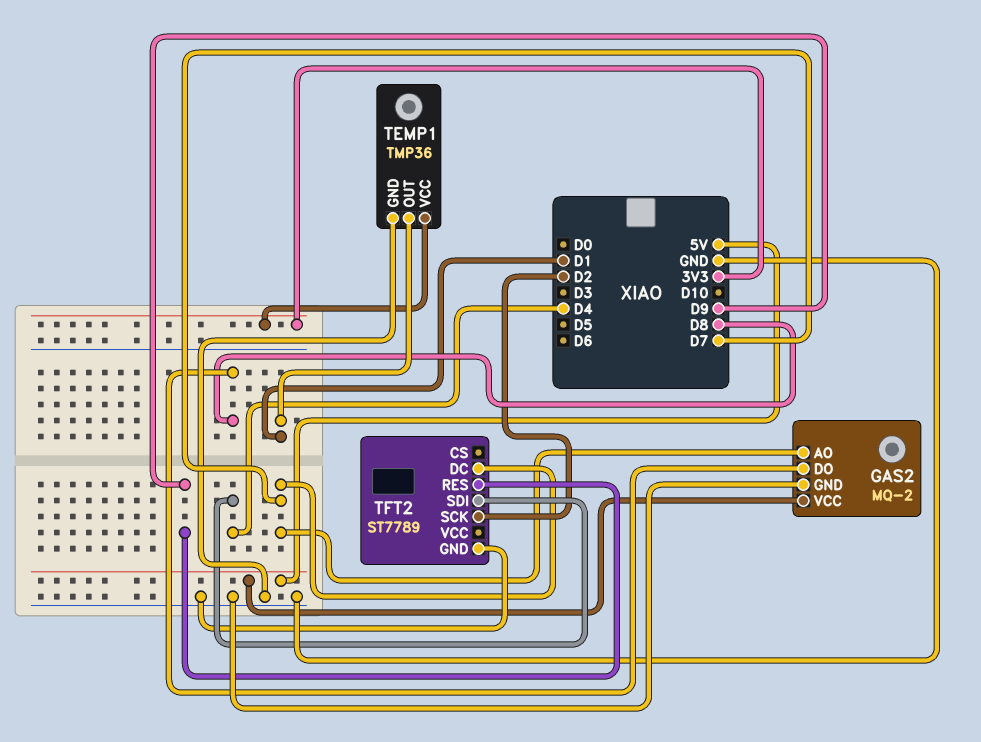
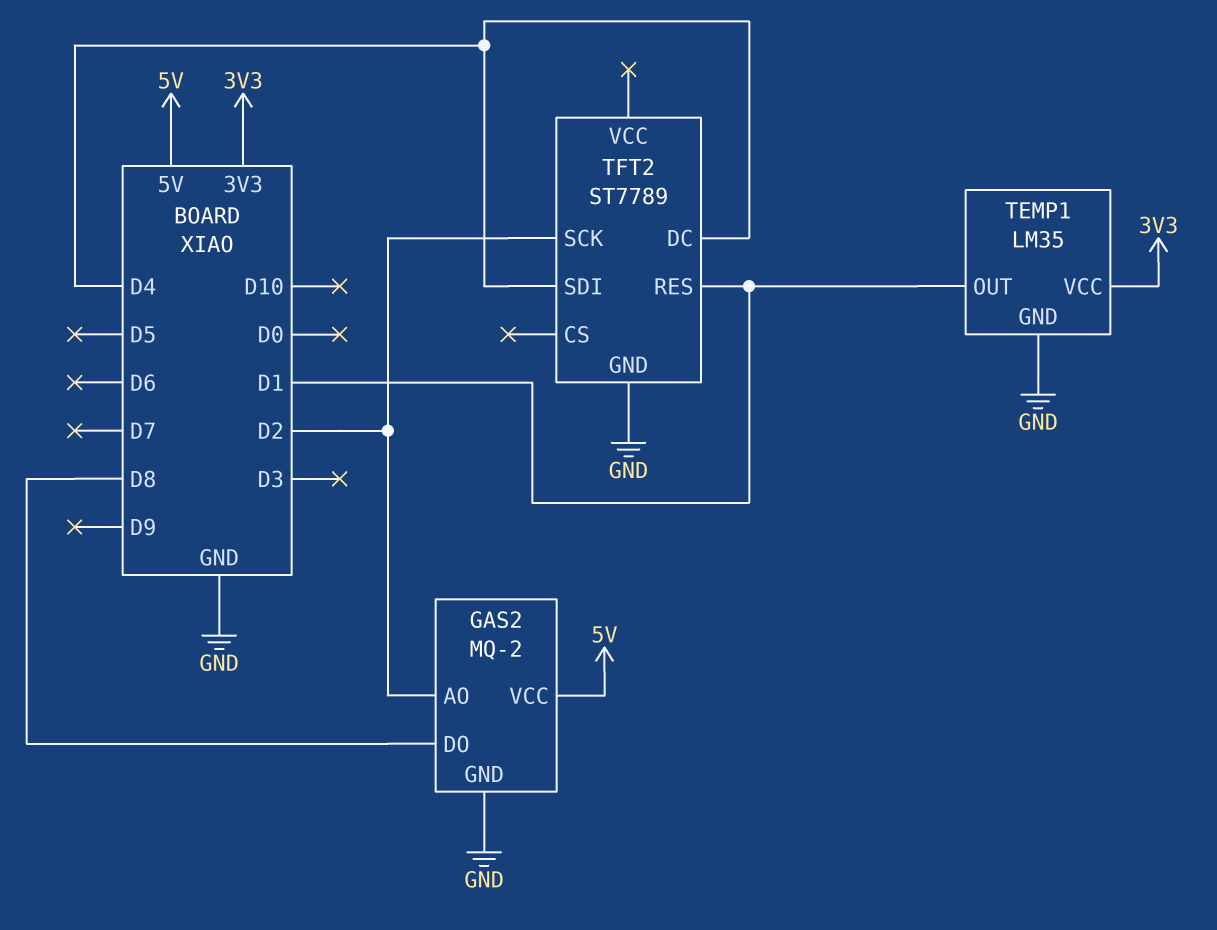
GAS2 pin AO: D7 -> D2
TEMP1: TMP36 -> LM35
TFT2 pin DC: D7 -> D4
TFT2 pin RES: D9 -> D1

